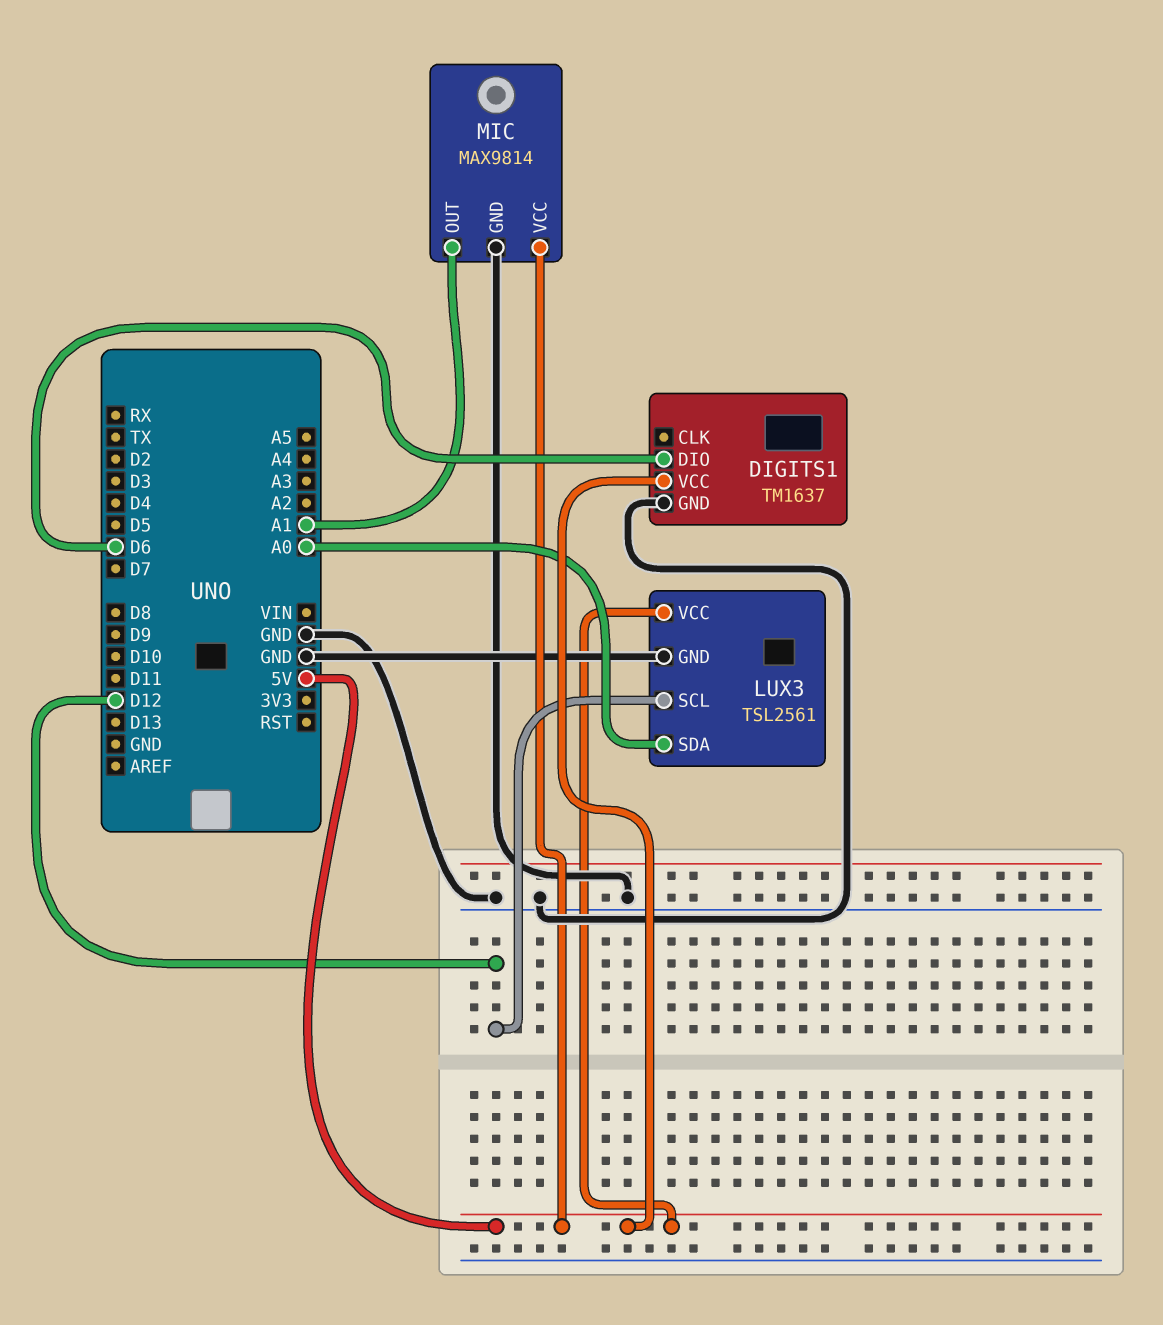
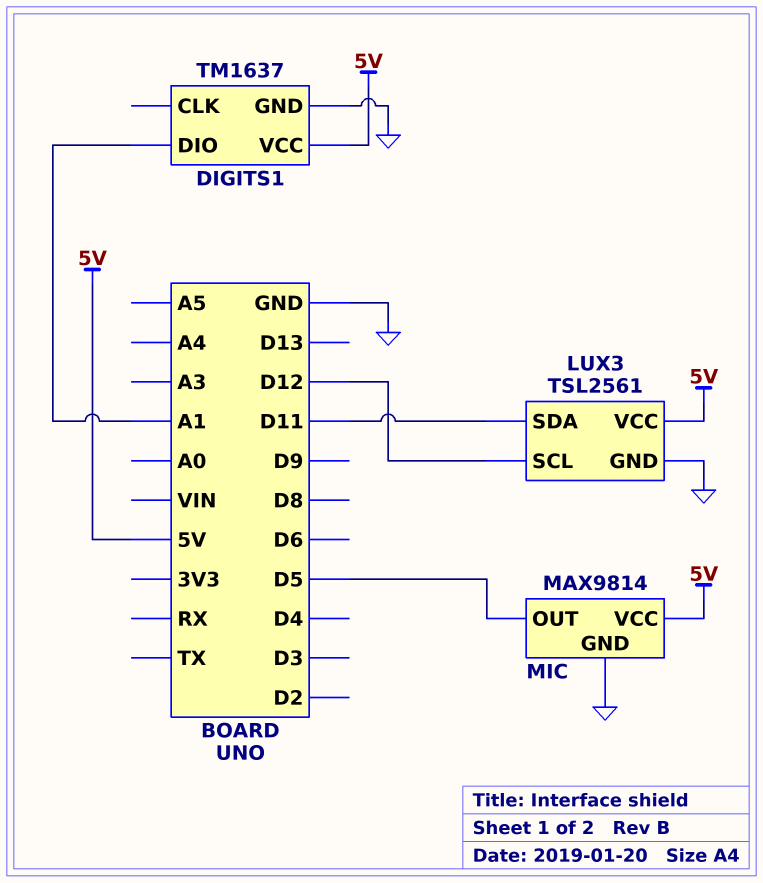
DIGITS1 pin DIO: D6 -> A1
LUX3 pin SDA: A0 -> D11
MIC pin OUT: A1 -> D5

